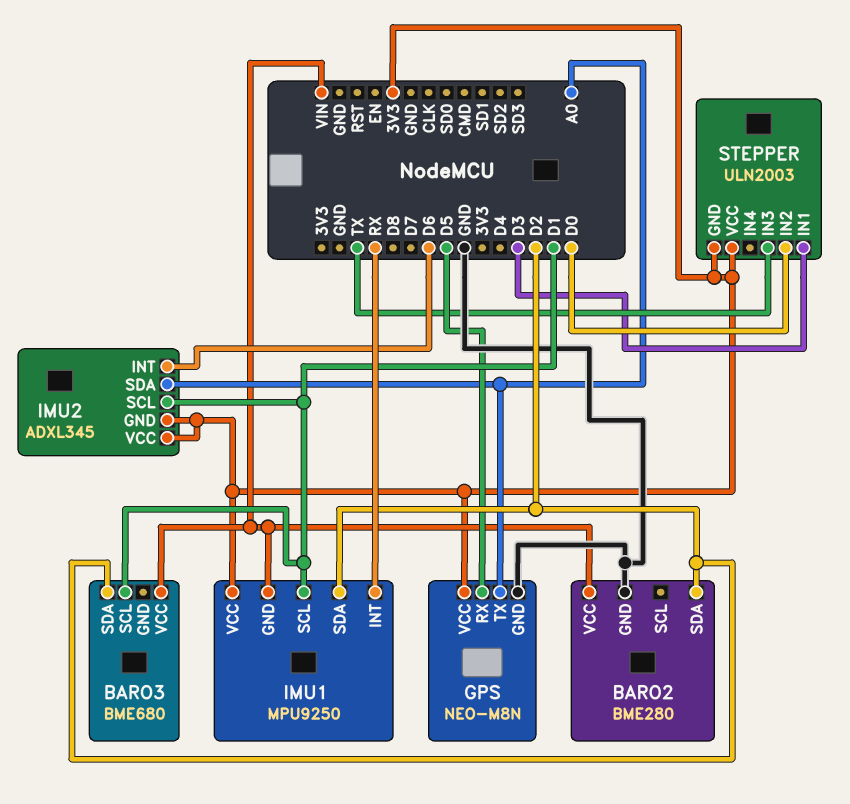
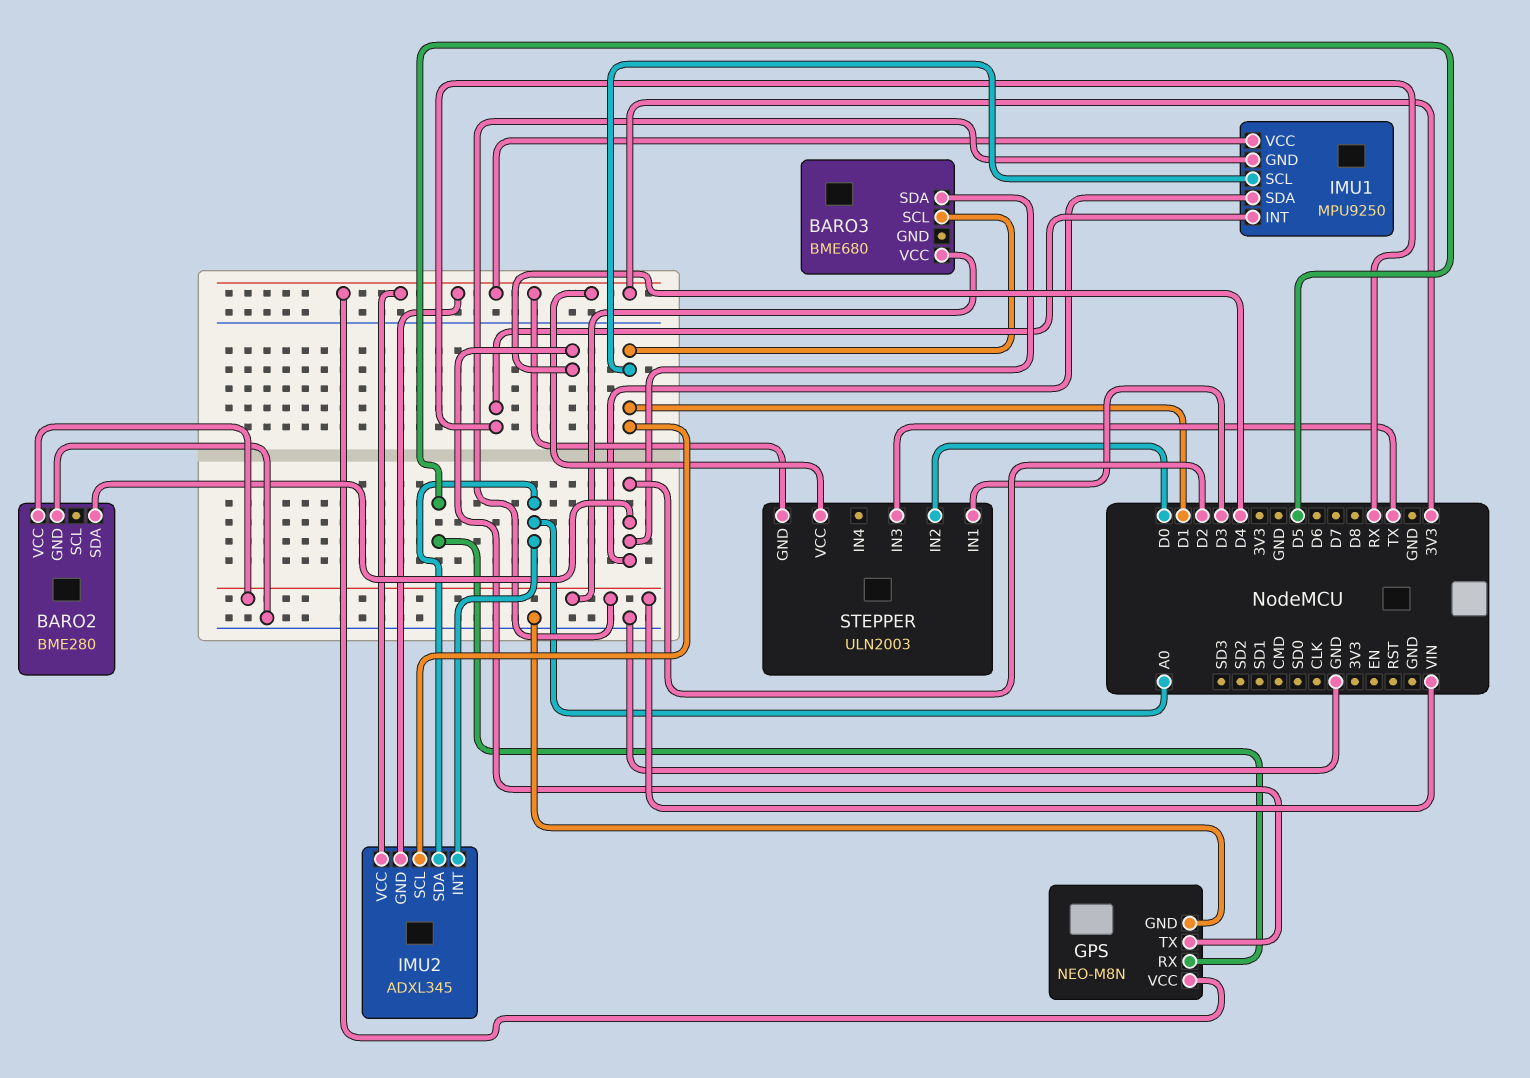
GPS pin TX: A0 -> D4
IMU2 pin INT: D6 -> A0

